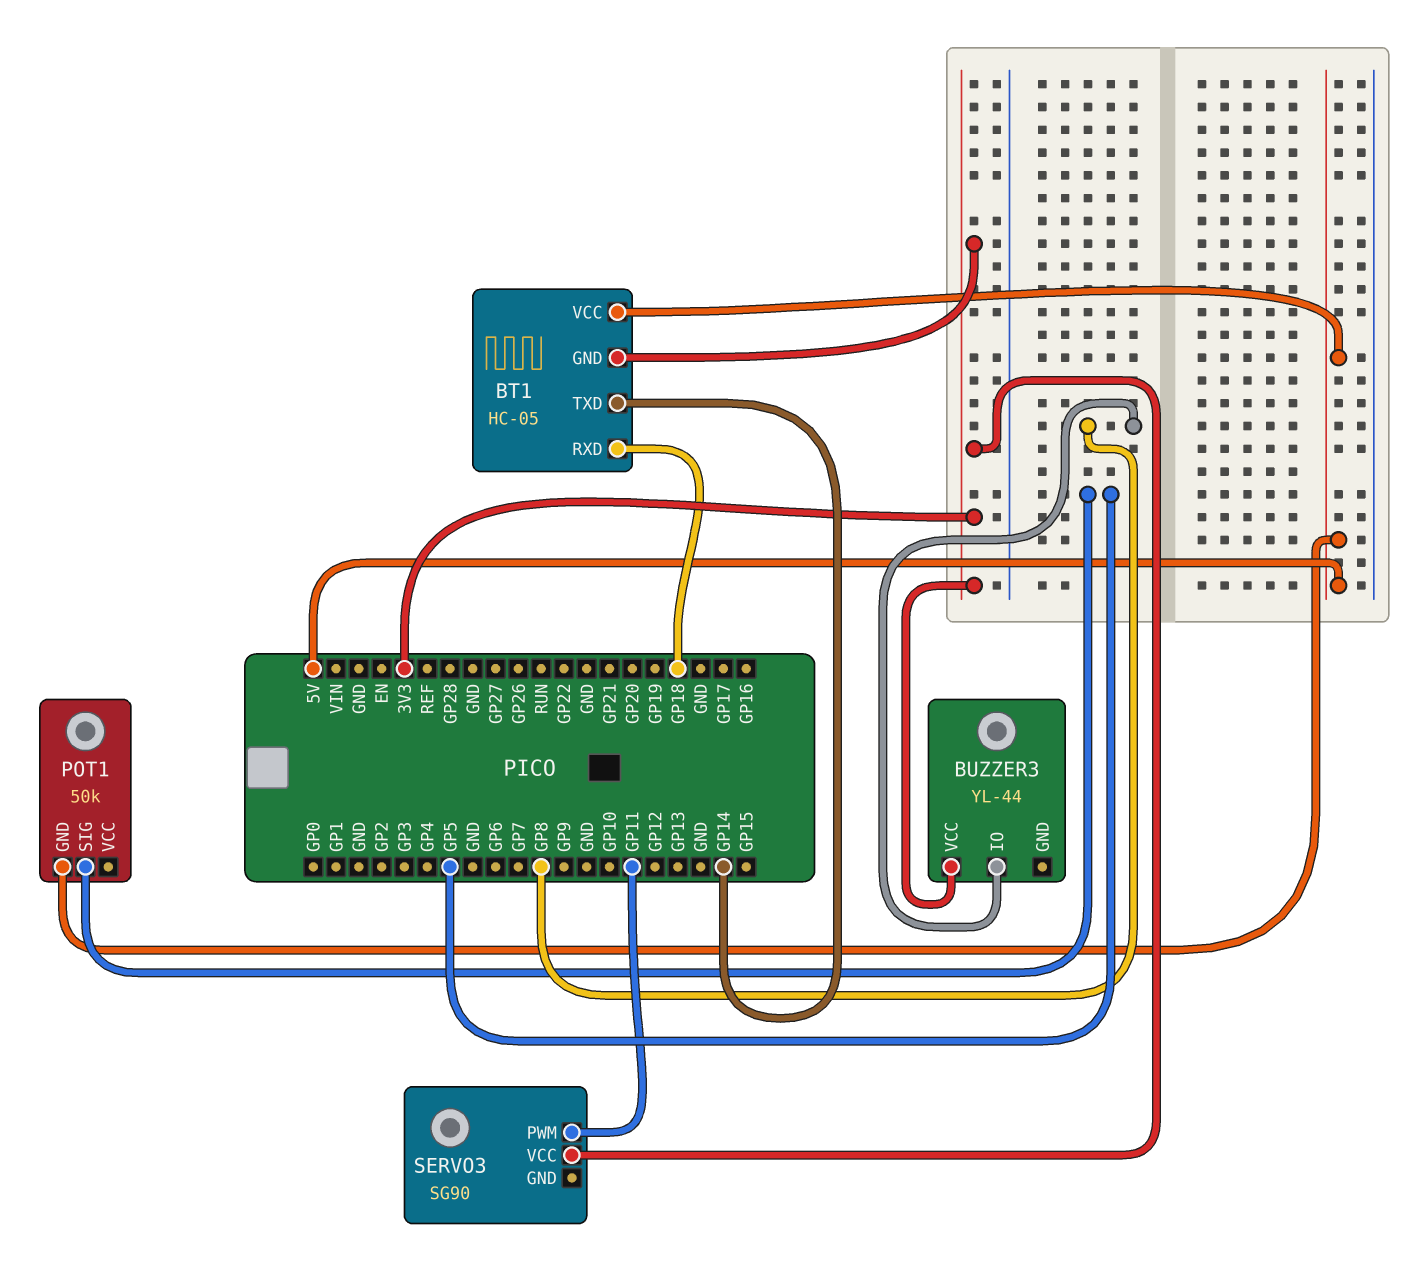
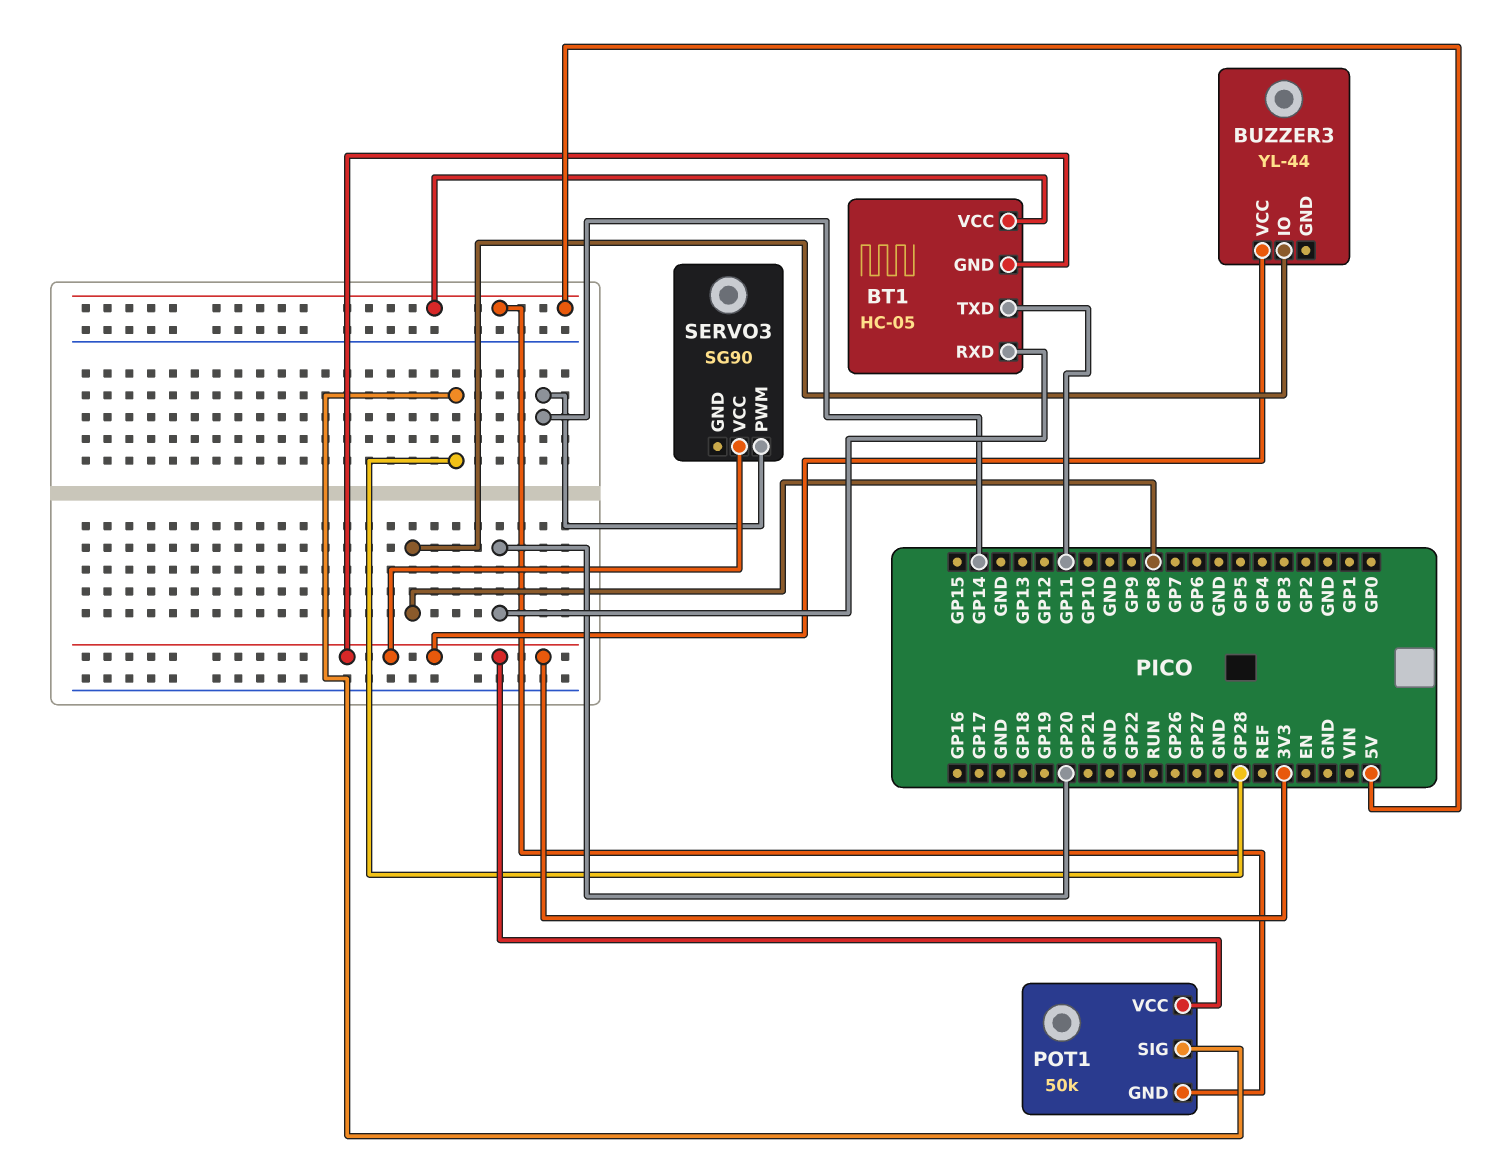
BT1 pin RXD: GP18 -> GP20
BT1 pin TXD: GP14 -> GP11
POT1 pin SIG: GP5 -> GP28
POT1 pin VCC: none -> 3V3
SERVO3 pin PWM: GP11 -> GP14

